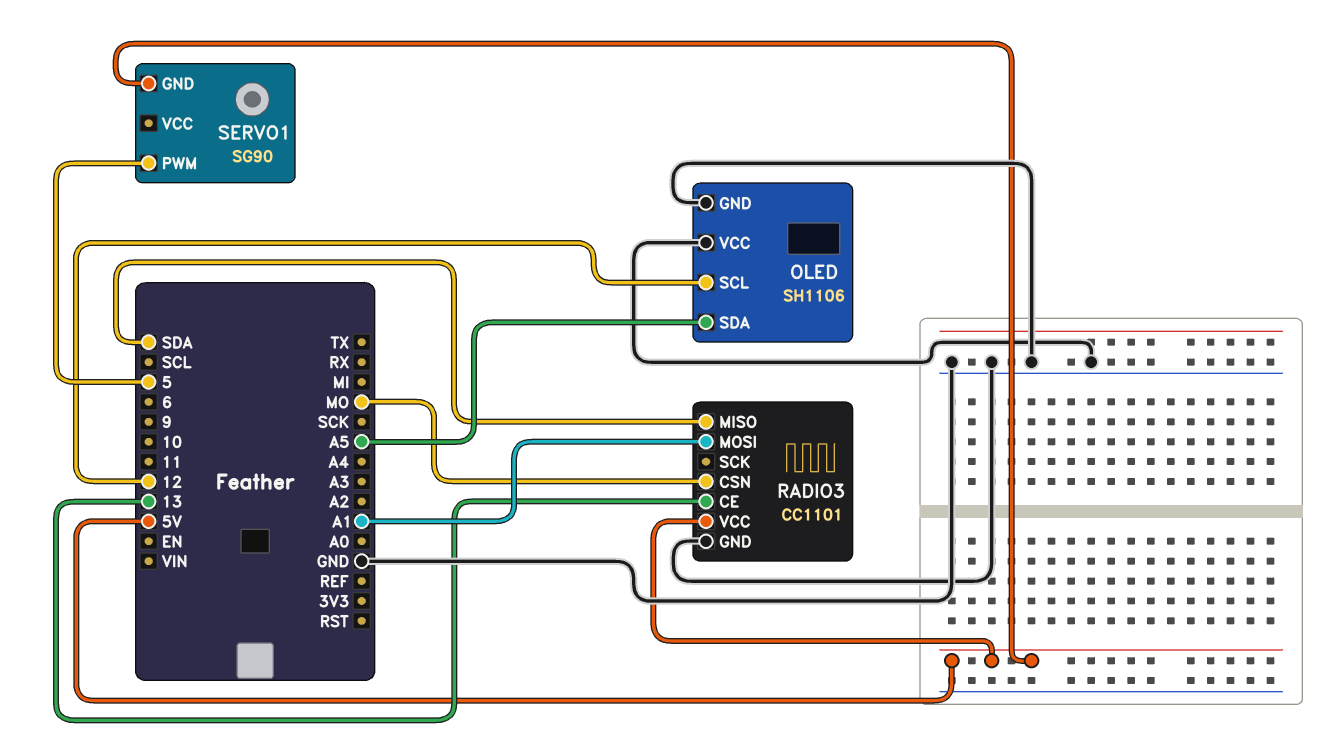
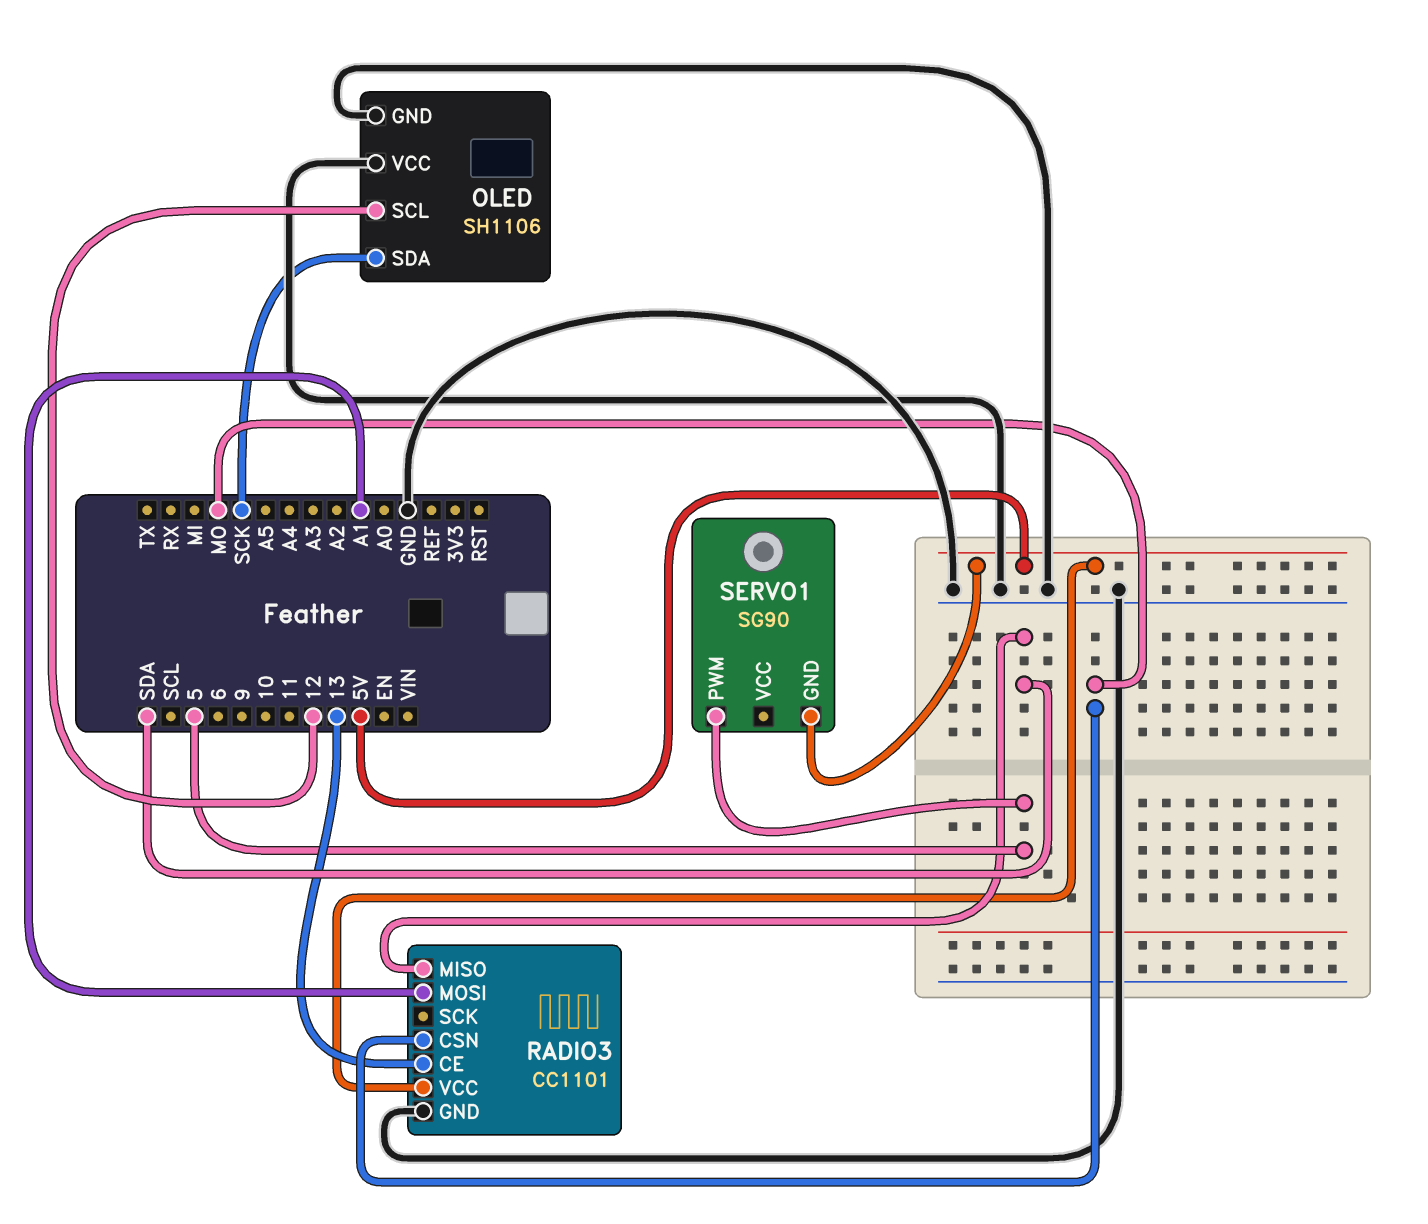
OLED pin SDA: A5 -> SCK

